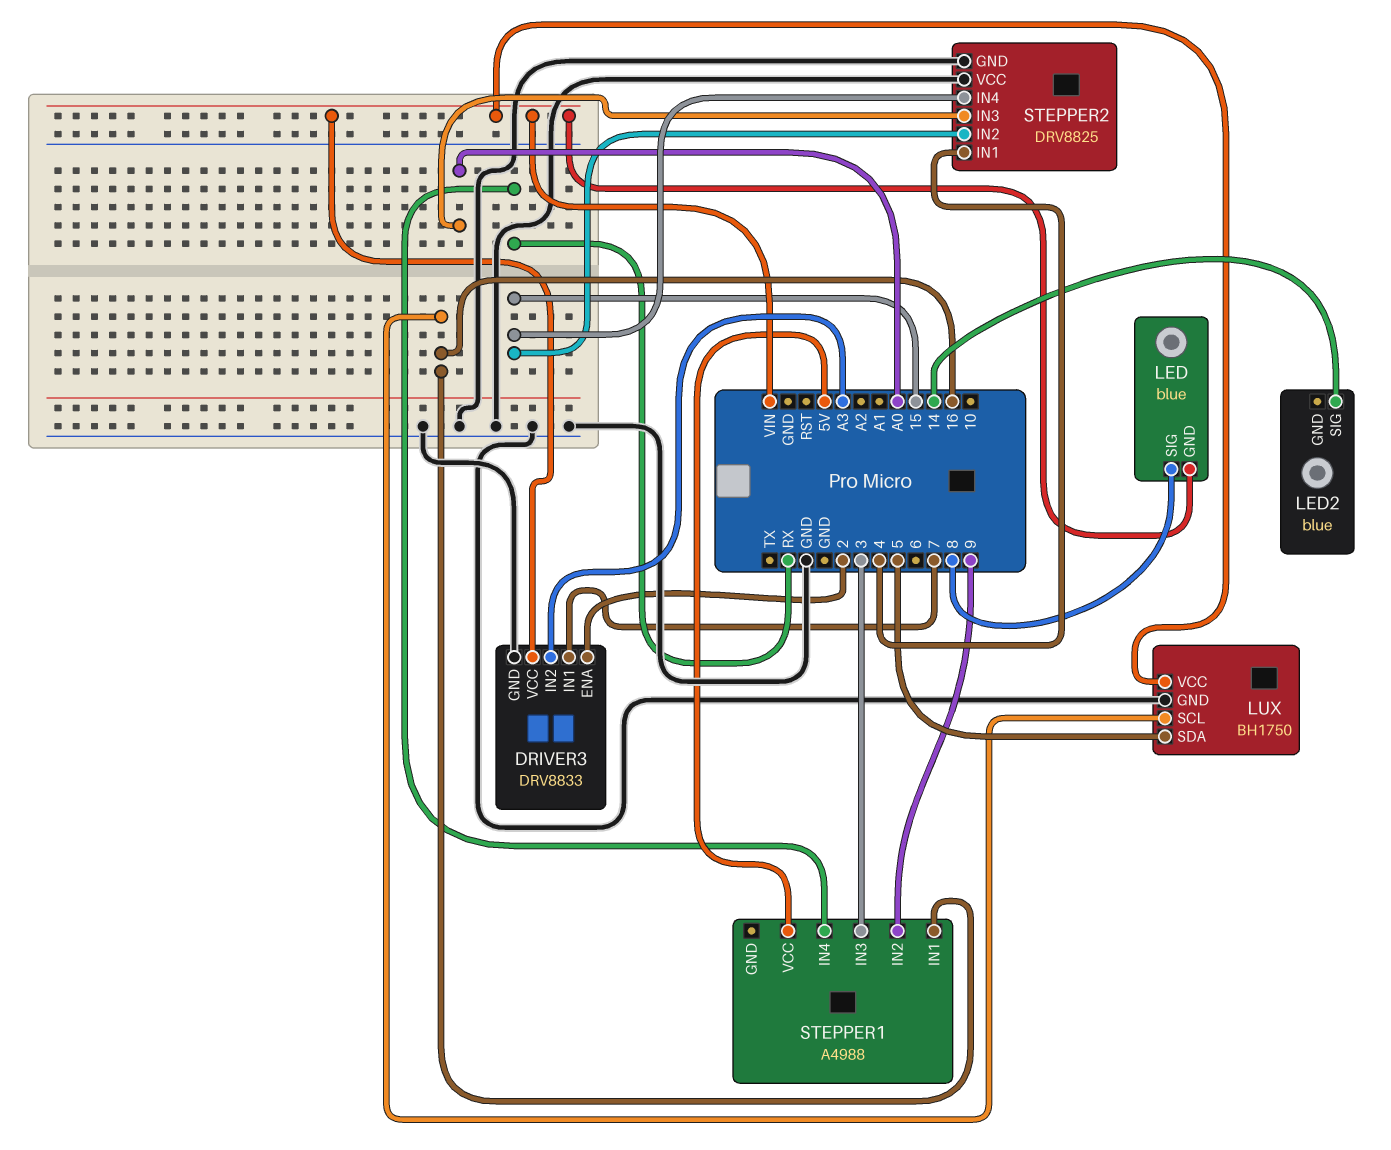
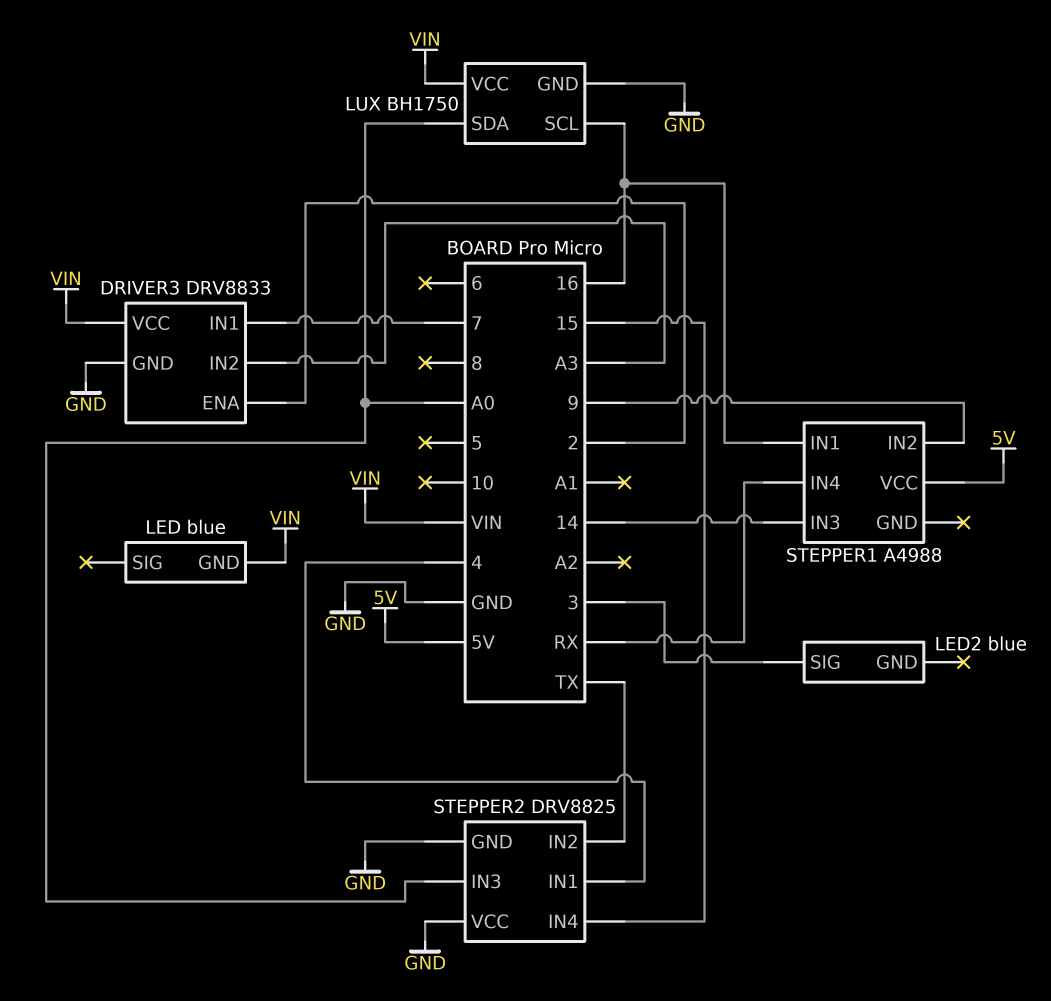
LED pin SIG: 8 -> none
LED2 pin SIG: 14 -> 3
LUX pin SDA: 5 -> A0
STEPPER1 pin IN3: 3 -> 14
STEPPER2 pin IN2: 15 -> TX

